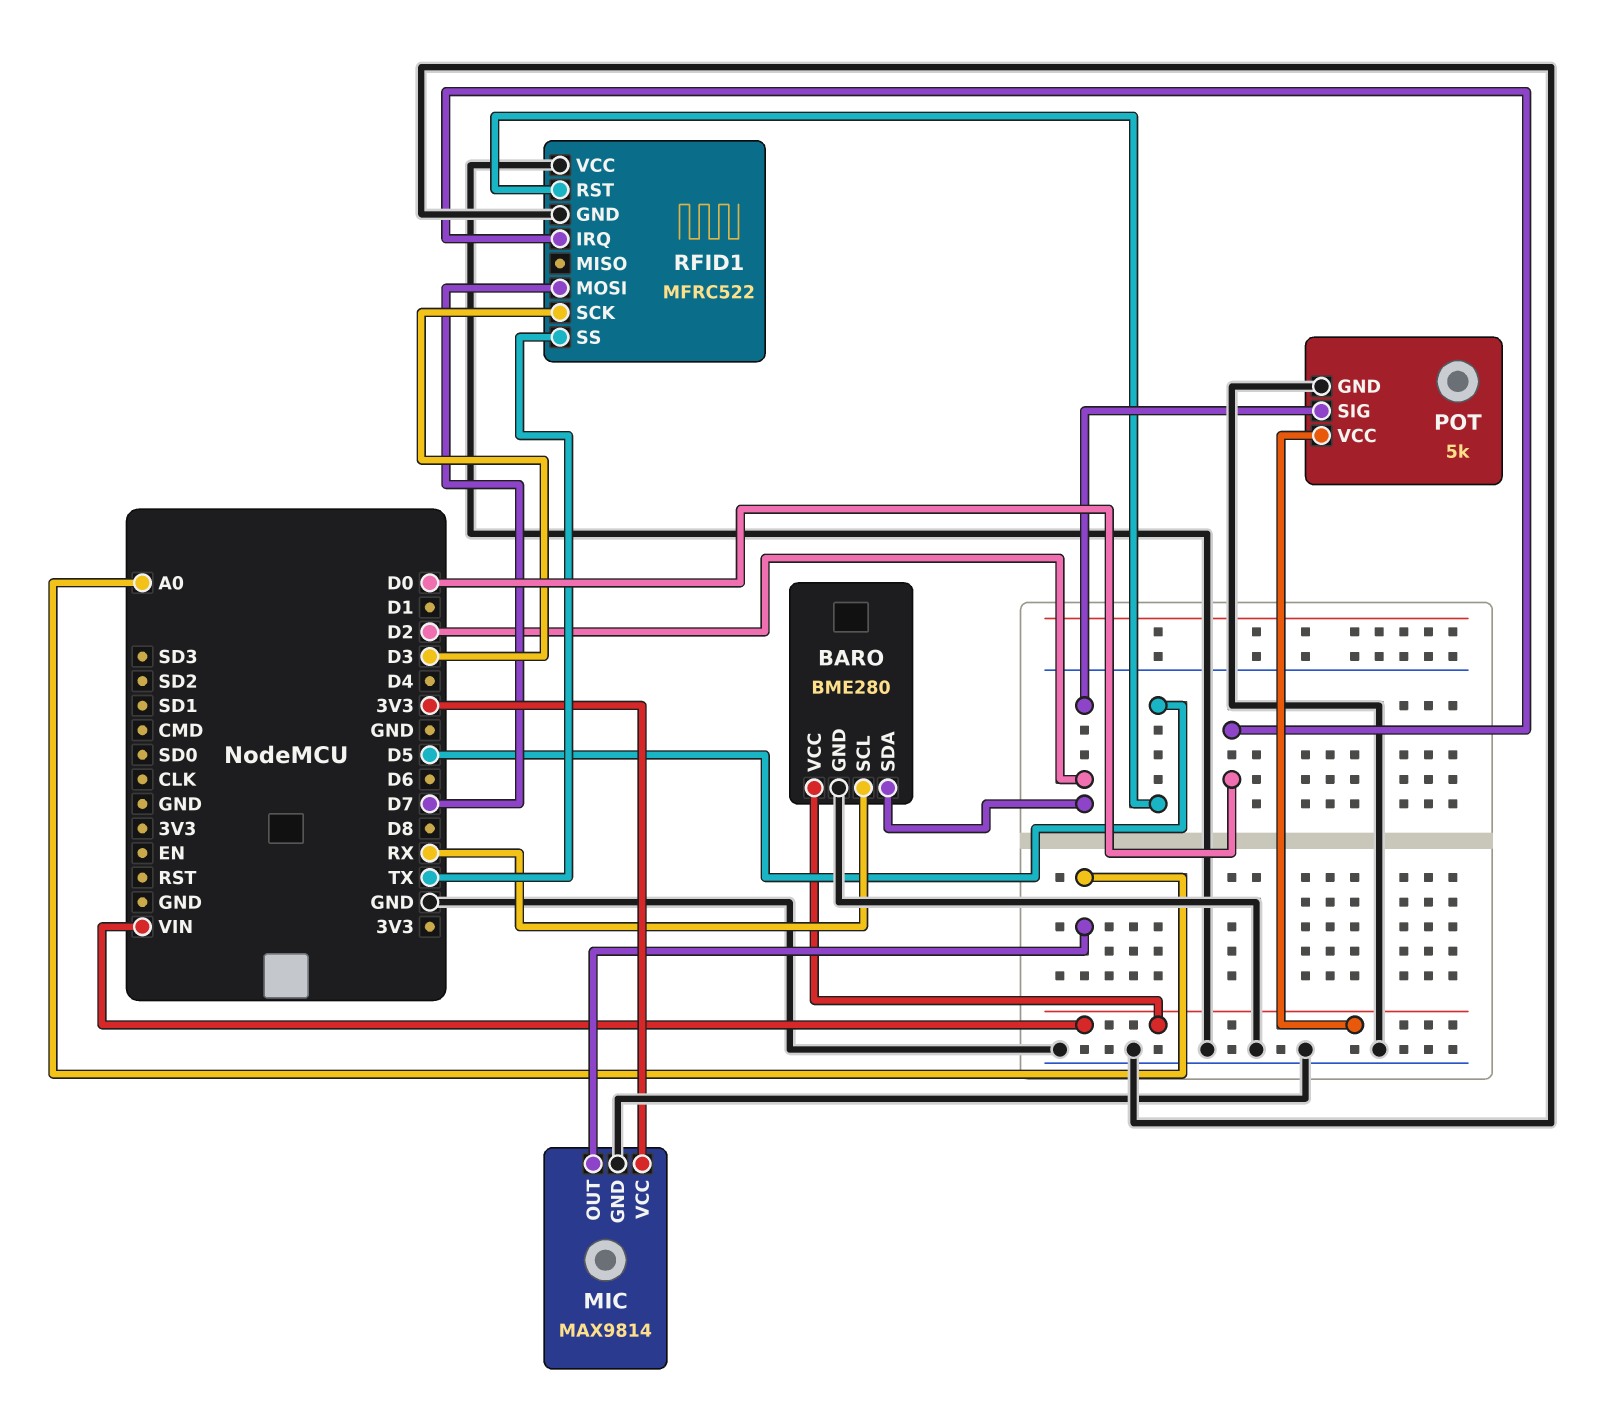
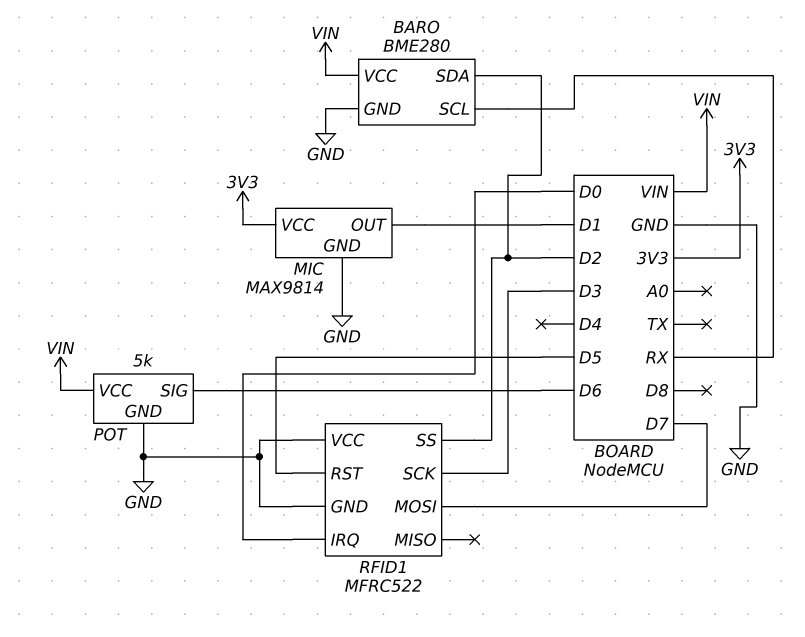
MIC pin OUT: A0 -> D1
POT pin SIG: D2 -> D6
RFID1 pin SS: TX -> D2

